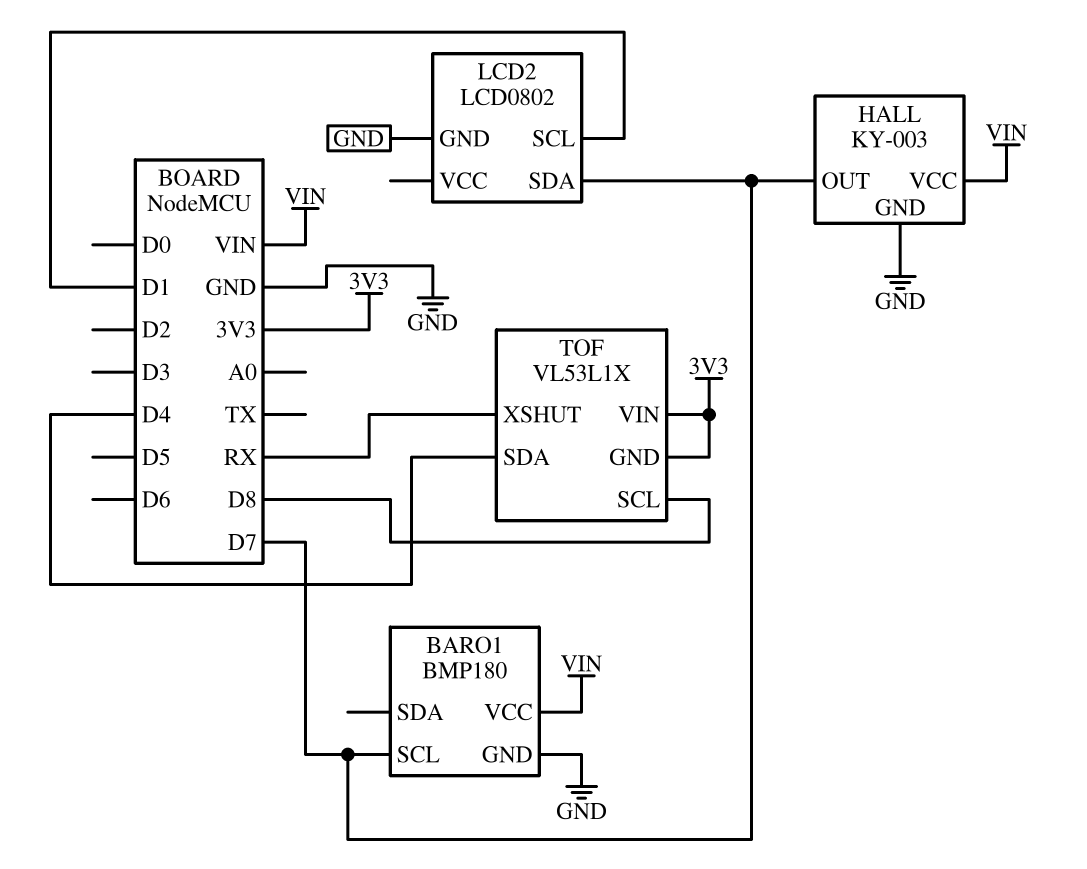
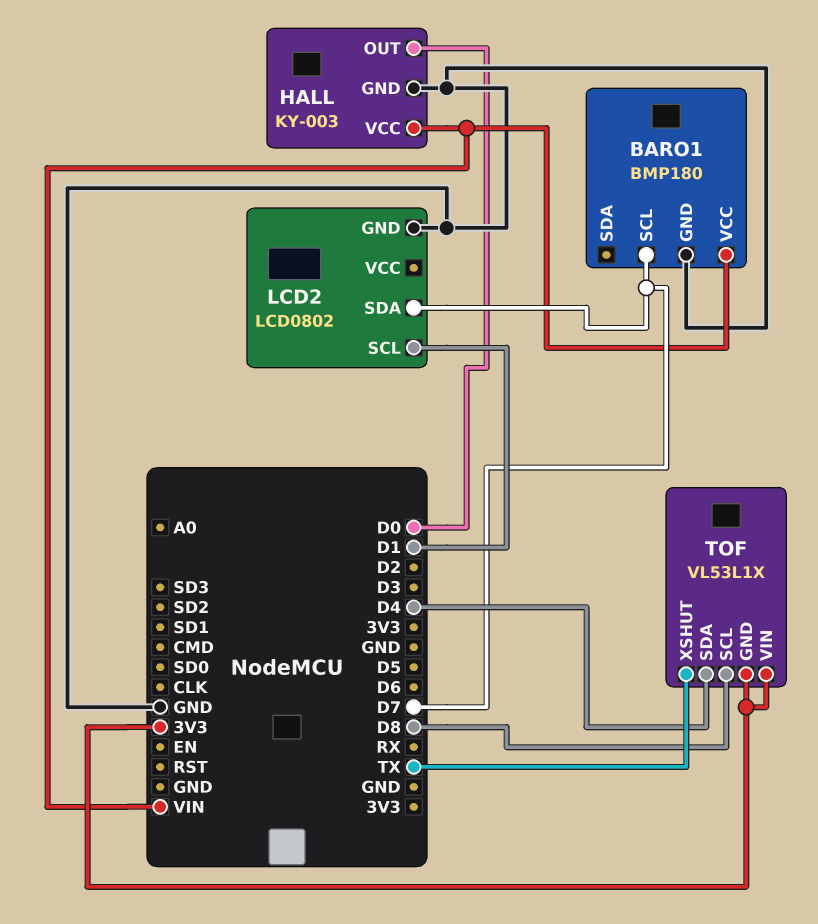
HALL pin OUT: D7 -> D0
TOF pin XSHUT: RX -> TX

